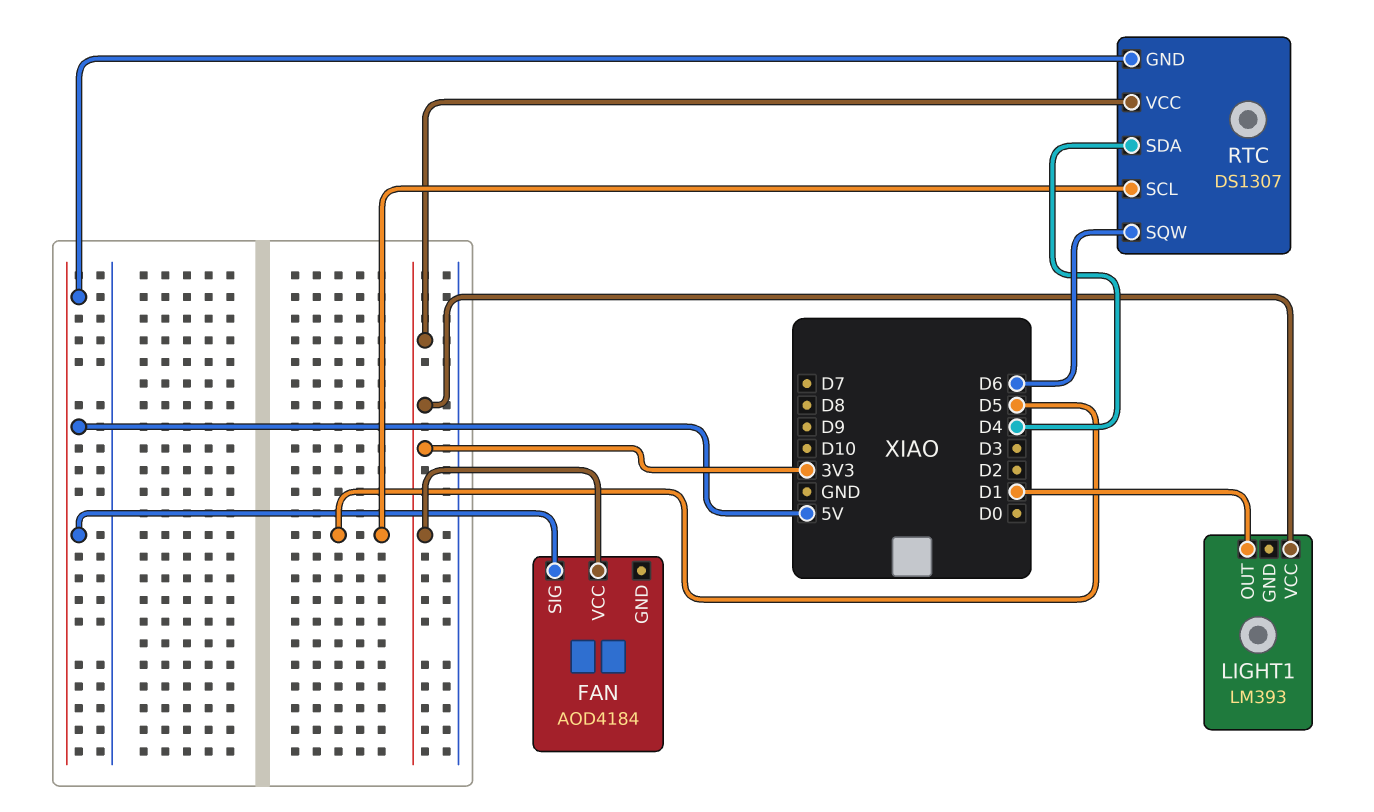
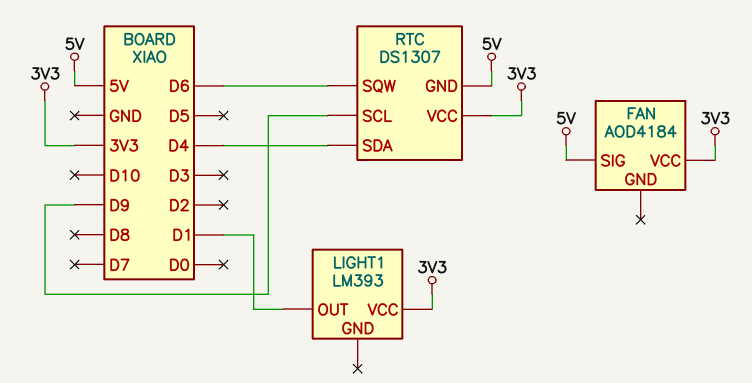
RTC pin SCL: D5 -> D9

